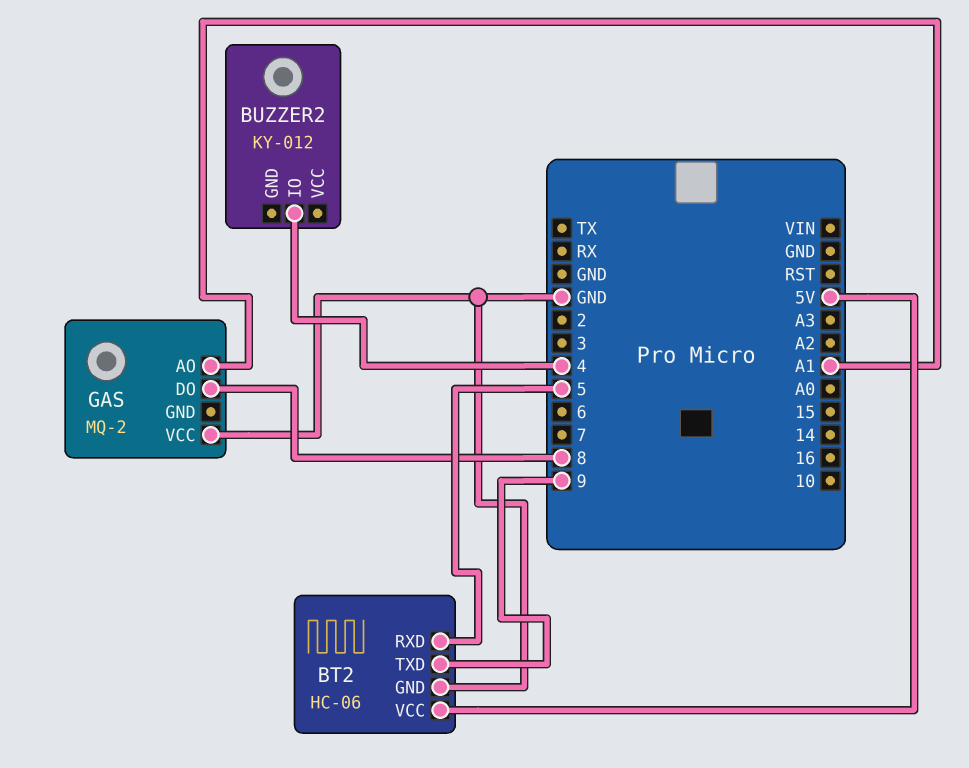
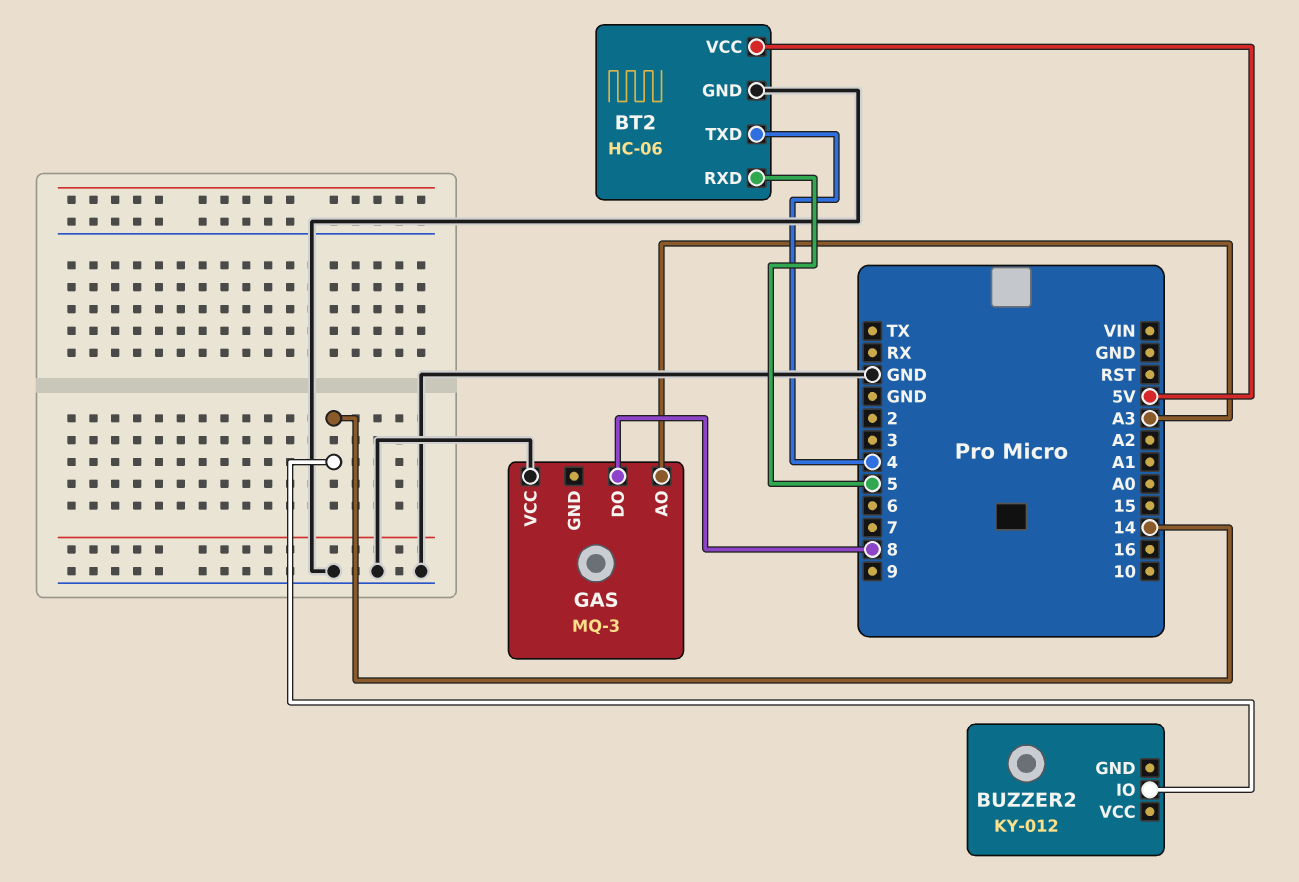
BT2 pin TXD: 9 -> 4
BUZZER2 pin IO: 4 -> 14
GAS: MQ-2 -> MQ-3
GAS pin AO: A1 -> A3

